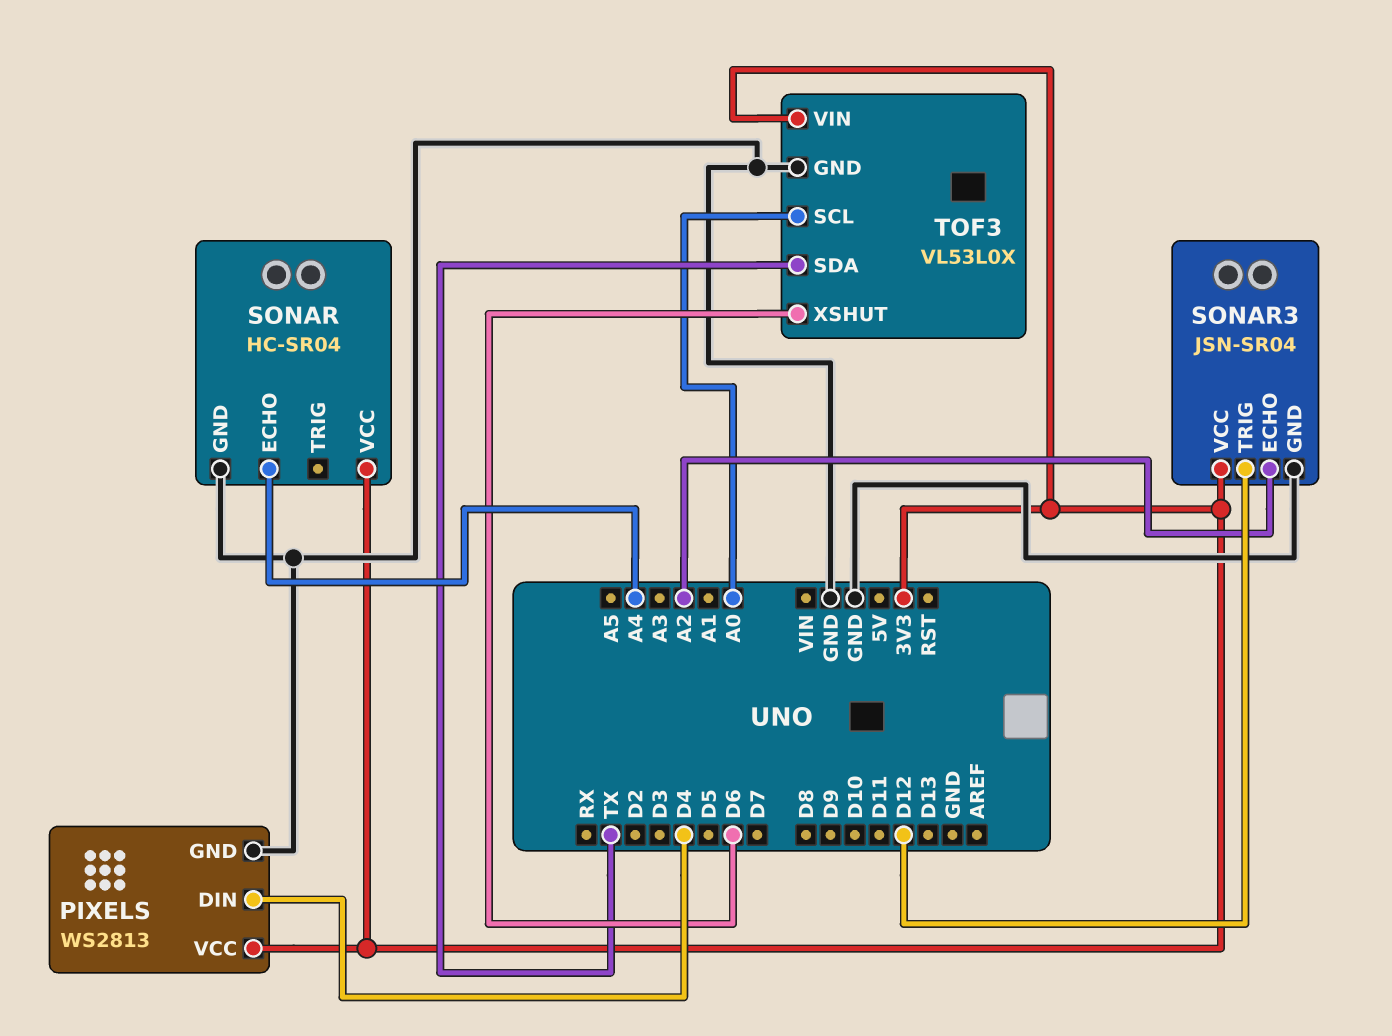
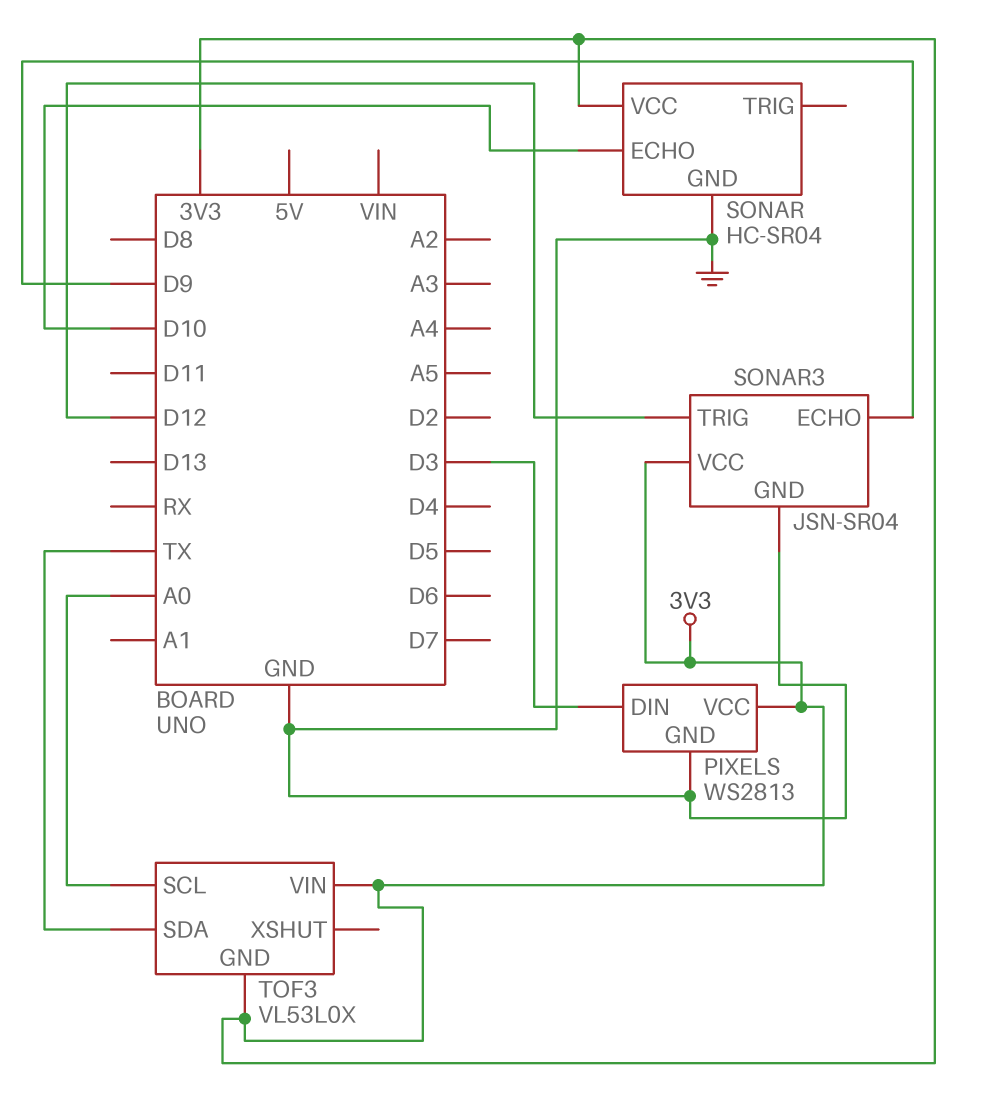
PIXELS pin DIN: D4 -> D3
SONAR pin ECHO: A4 -> D10
SONAR3 pin ECHO: A2 -> D9
TOF3 pin GND: GND -> 3V3
TOF3 pin XSHUT: D6 -> none

